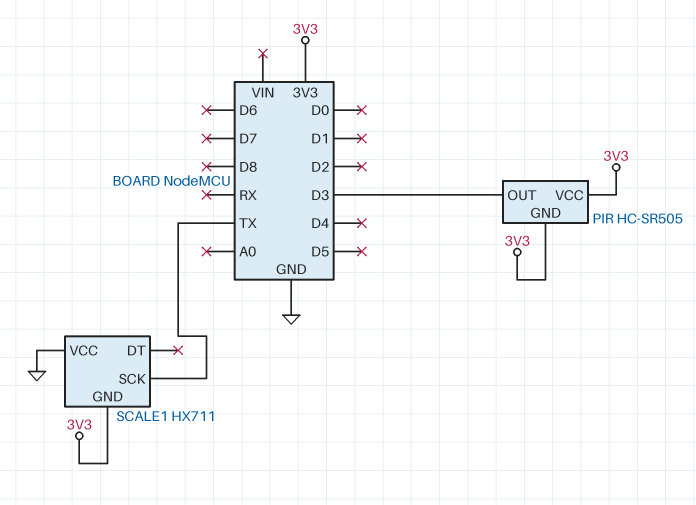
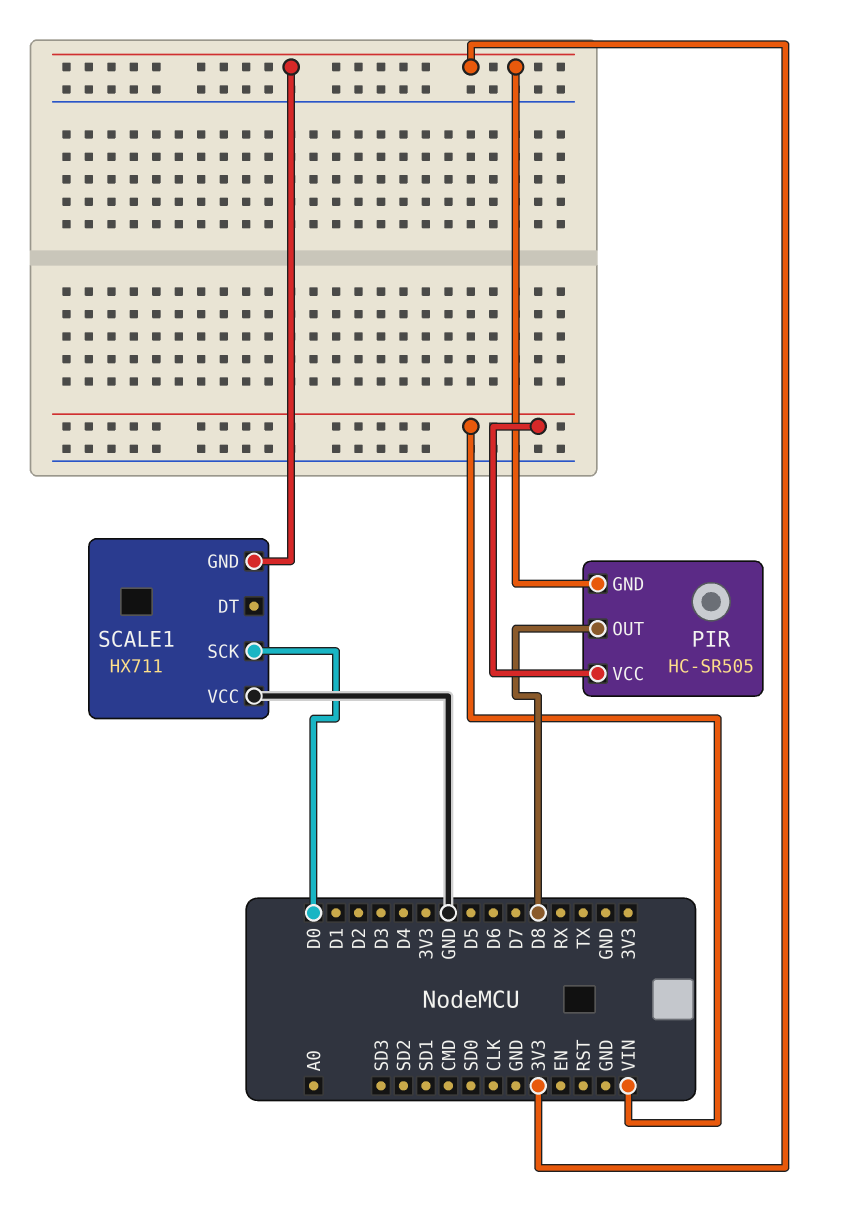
PIR pin OUT: D3 -> D8
PIR pin VCC: 3V3 -> VIN
SCALE1 pin SCK: TX -> D0

